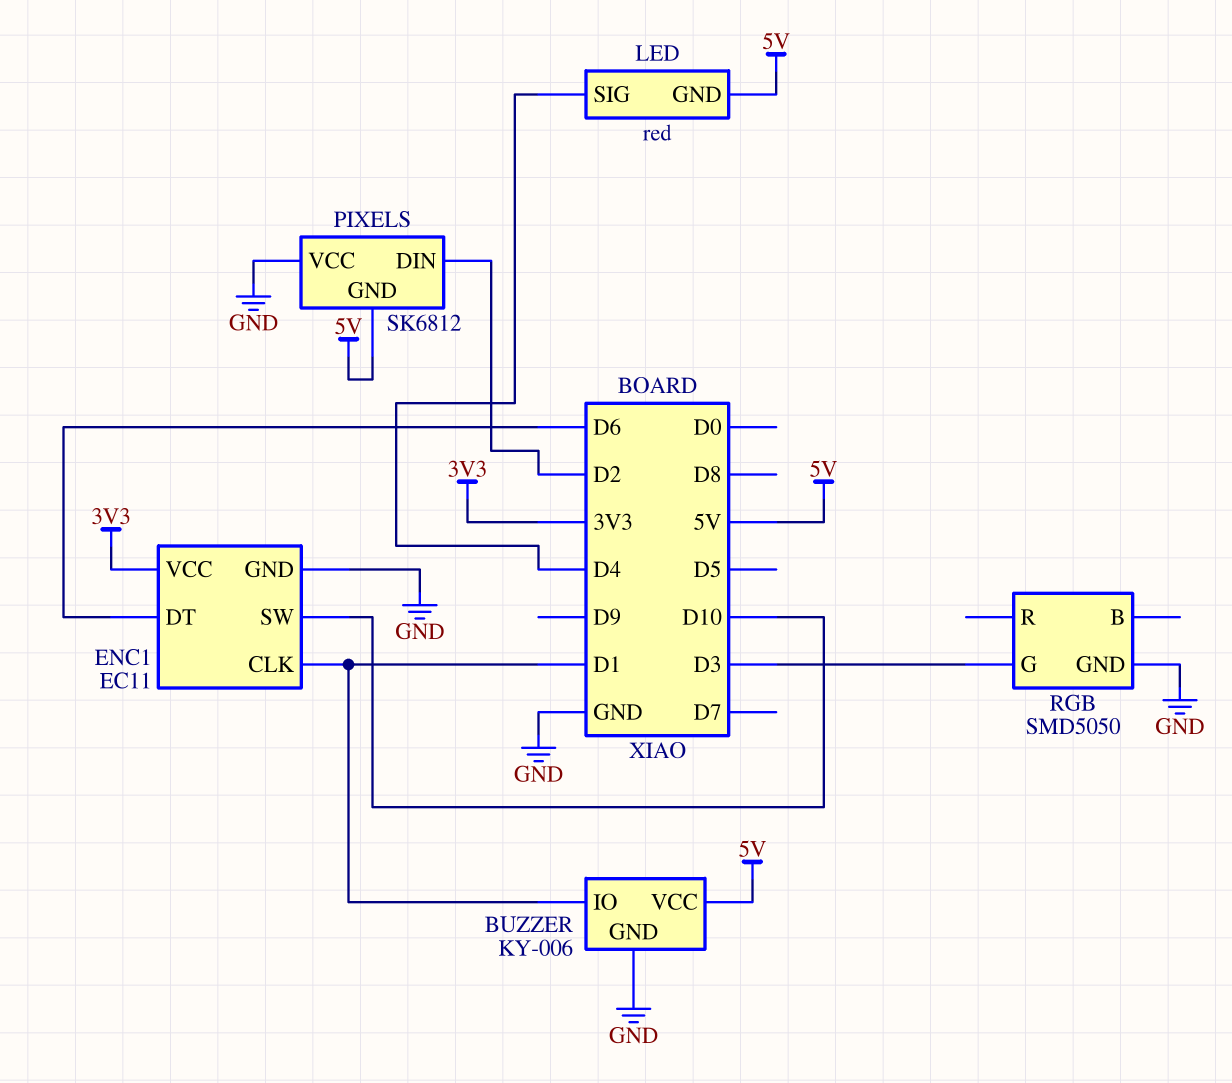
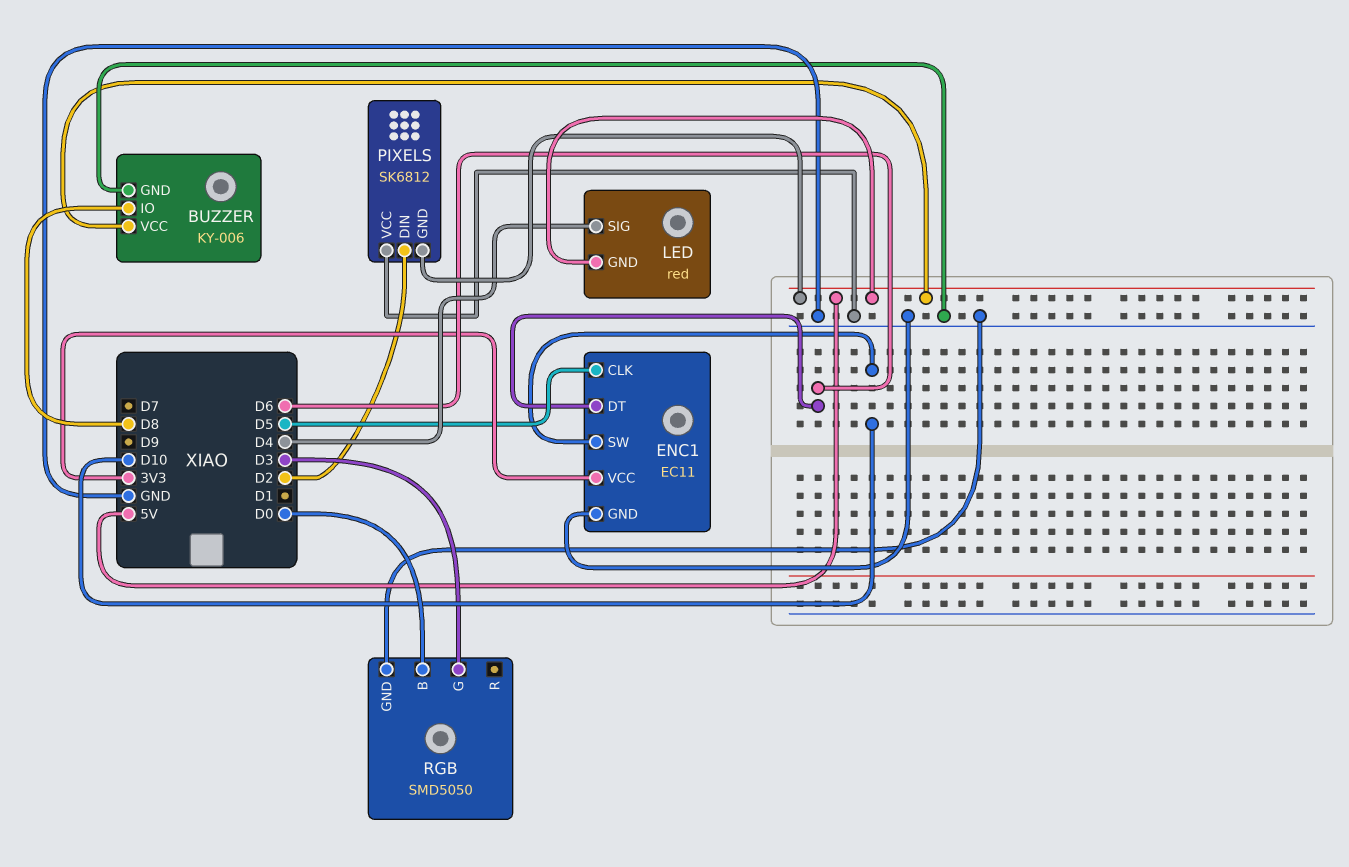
BUZZER pin IO: D1 -> D8
ENC1 pin CLK: D1 -> D5
RGB pin B: none -> D0

